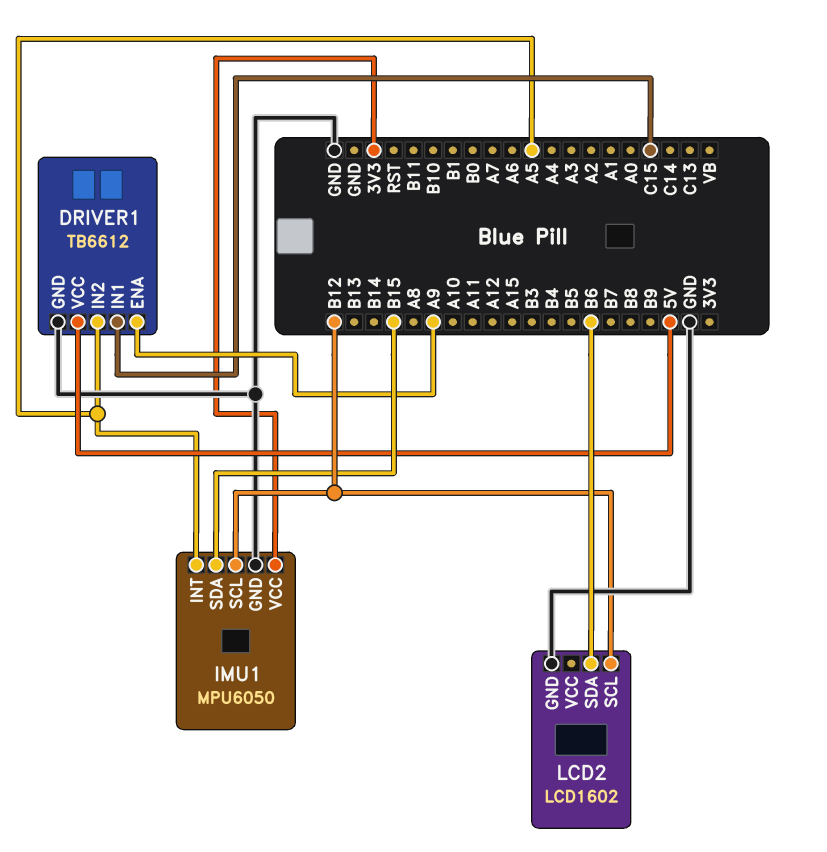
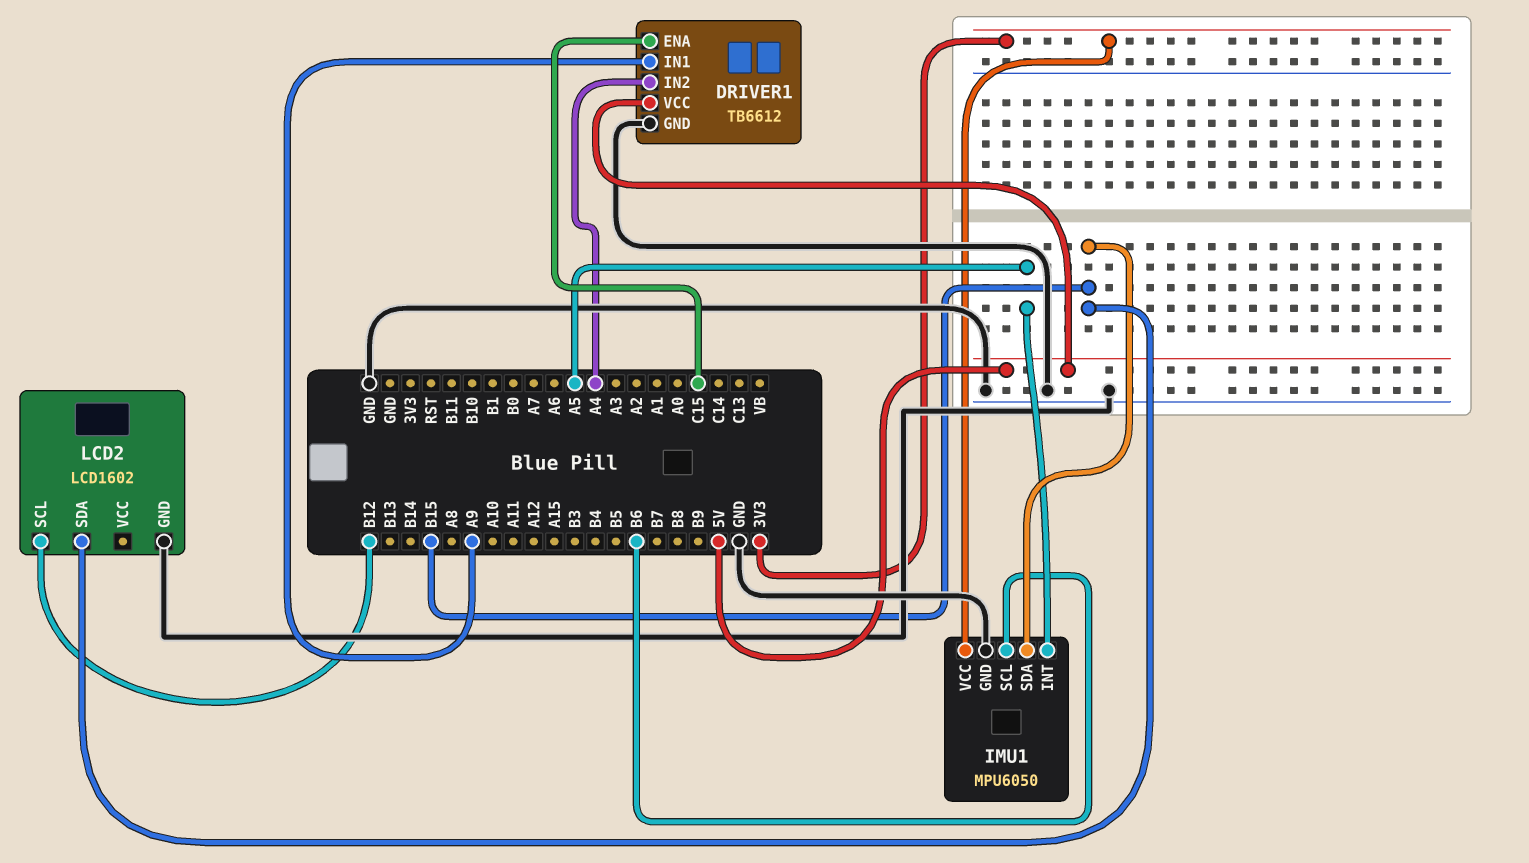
DRIVER1 pin ENA: A9 -> C15
DRIVER1 pin IN1: C15 -> A9
DRIVER1 pin IN2: A5 -> A4
IMU1 pin SCL: B12 -> B6
LCD2 pin SDA: B6 -> B15

